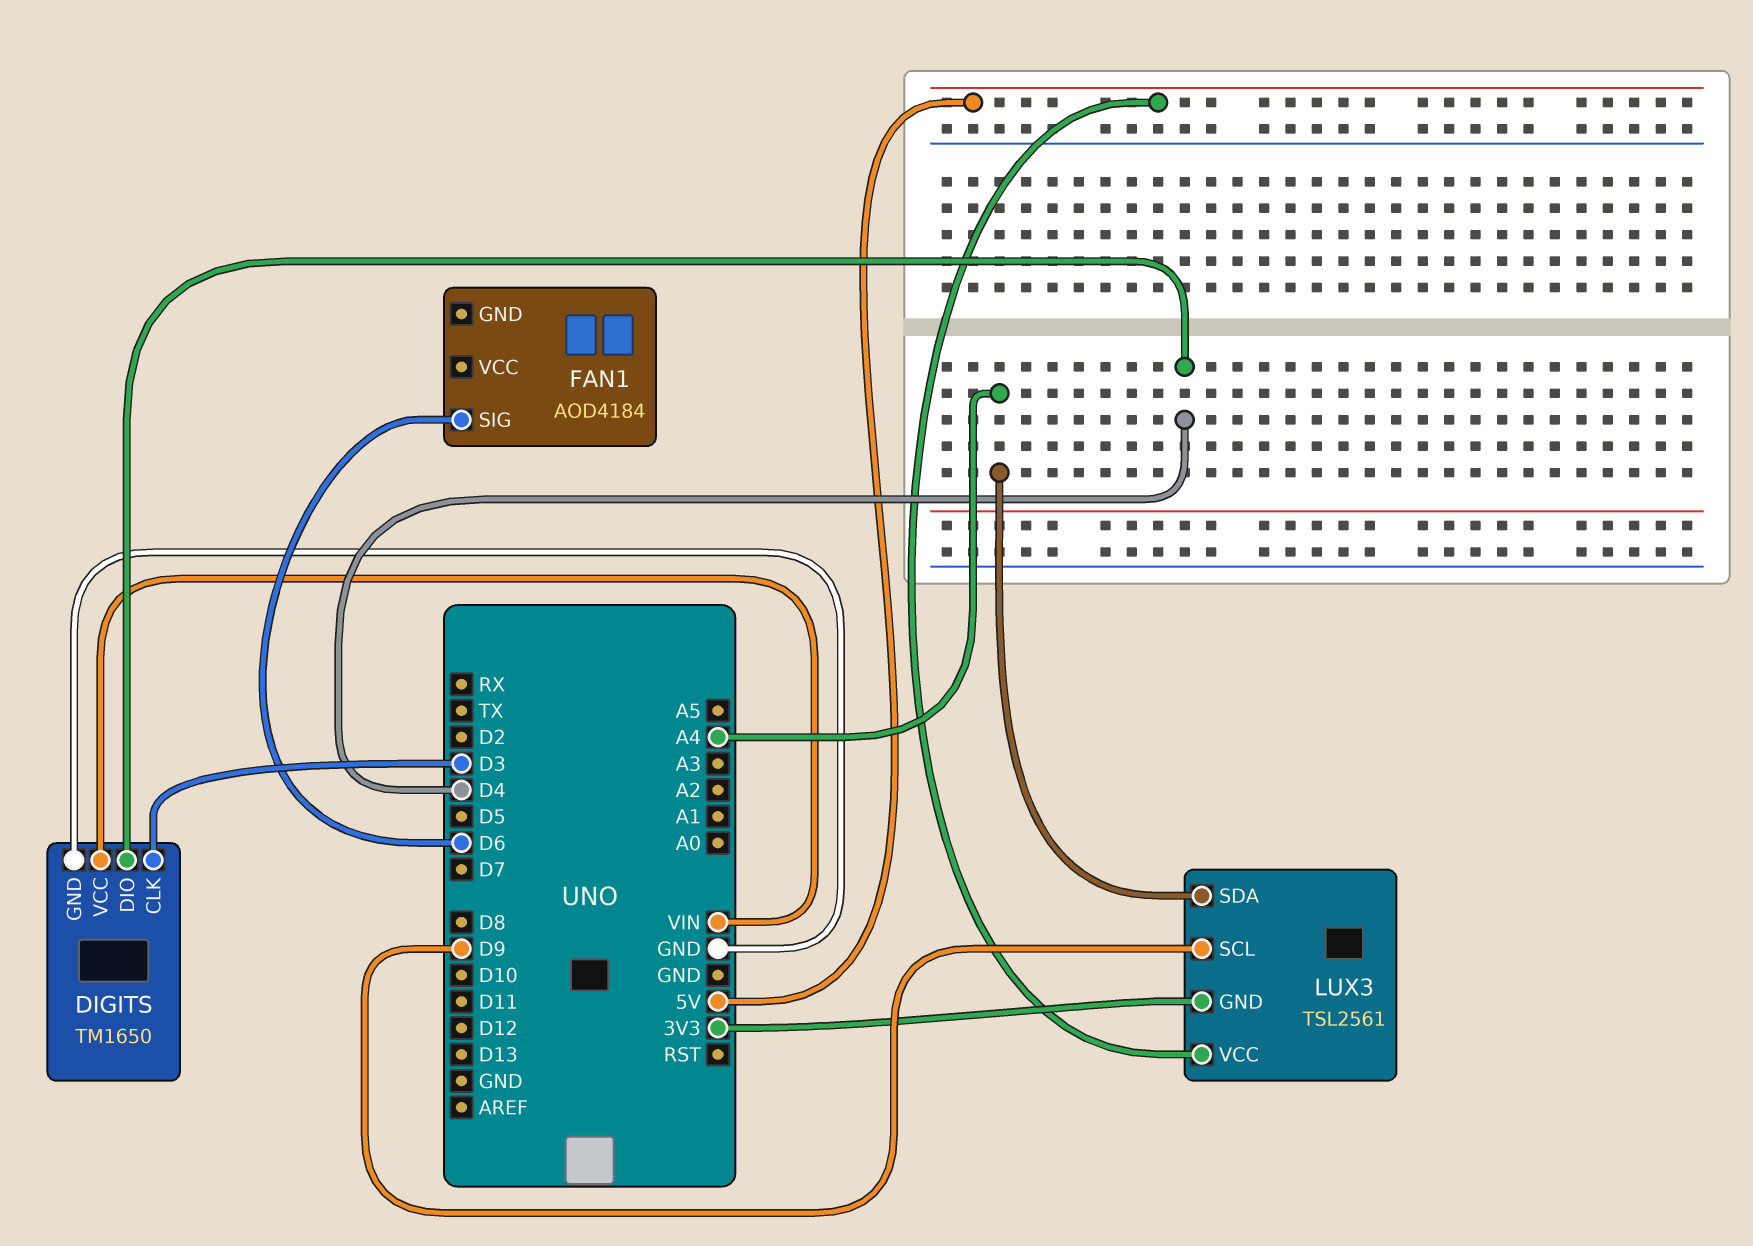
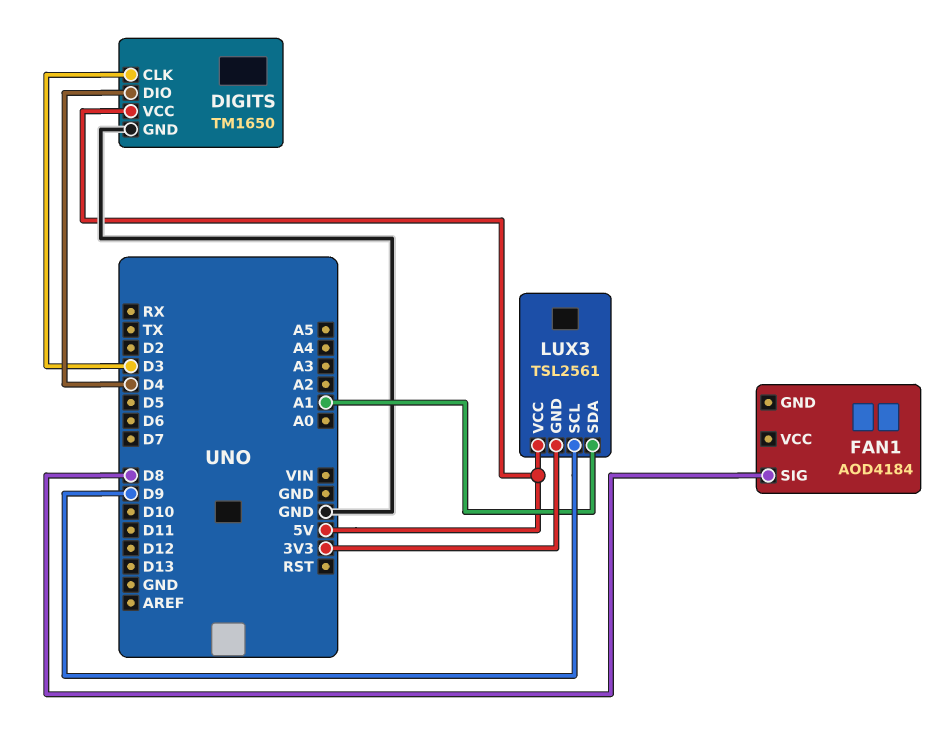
DIGITS pin VCC: VIN -> 5V
FAN1 pin SIG: D6 -> D8
LUX3 pin SDA: A4 -> A1

